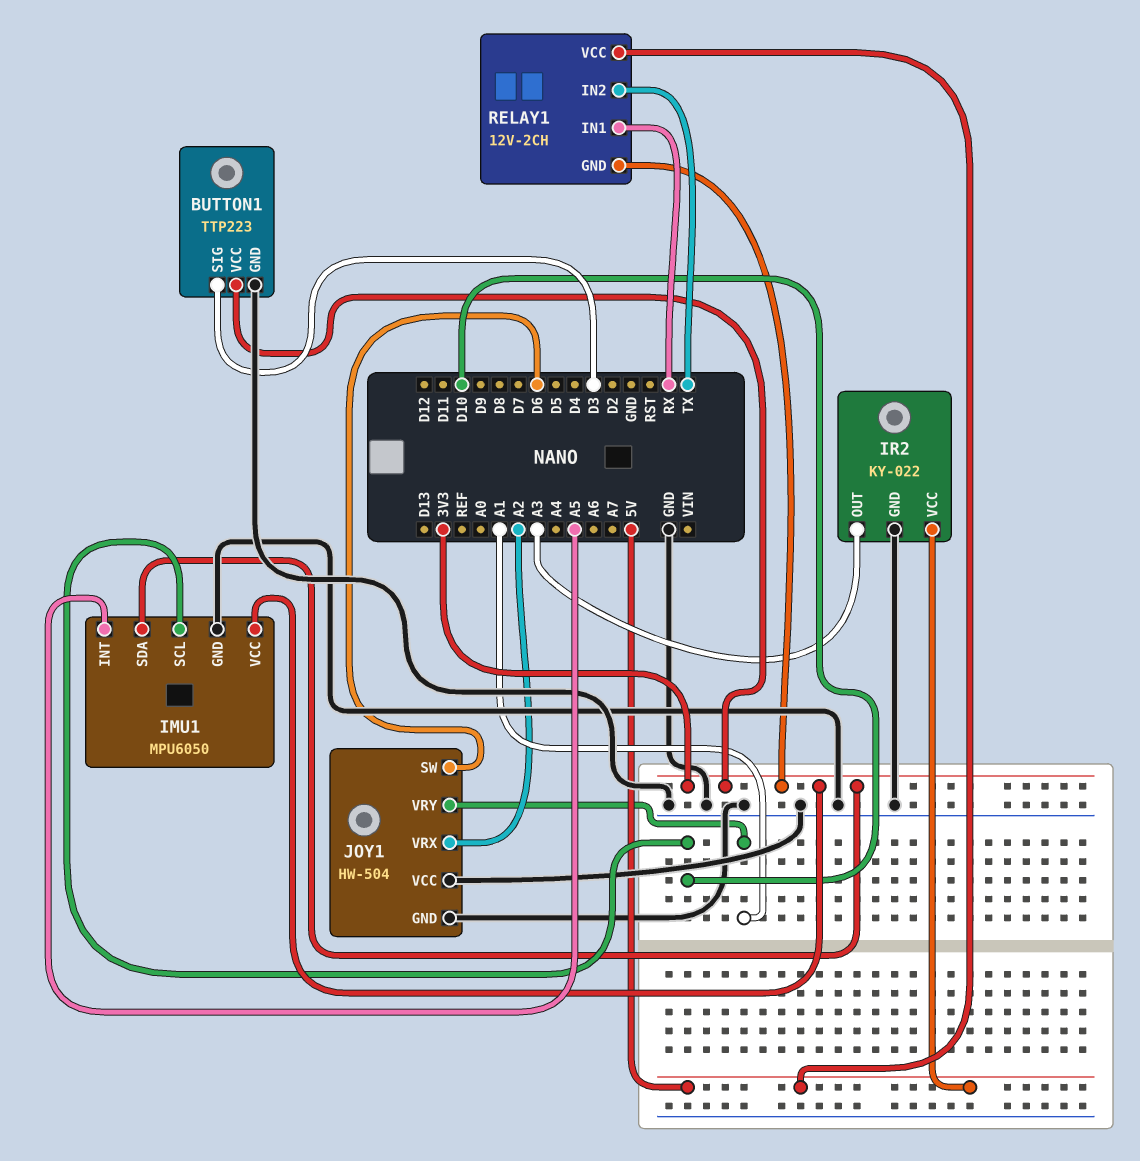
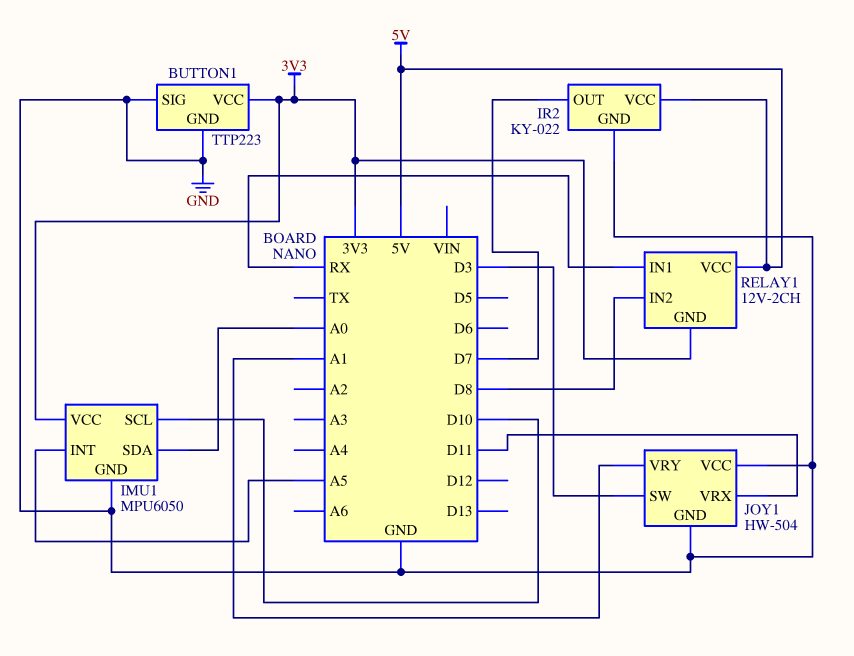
BUTTON1 pin SIG: D3 -> GND
IMU1 pin SDA: 3V3 -> A0
IR2 pin OUT: A3 -> D7
JOY1 pin SW: D6 -> D3
JOY1 pin VRX: A2 -> D11
RELAY1 pin IN2: TX -> D8

